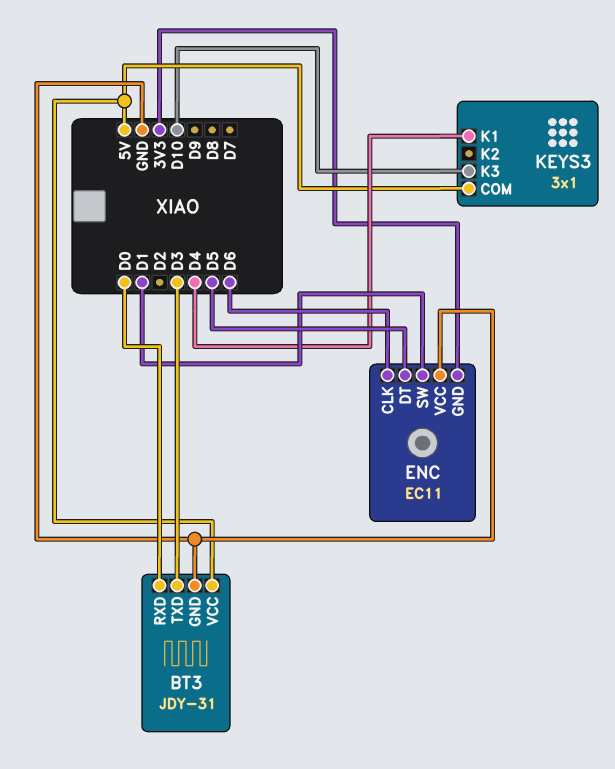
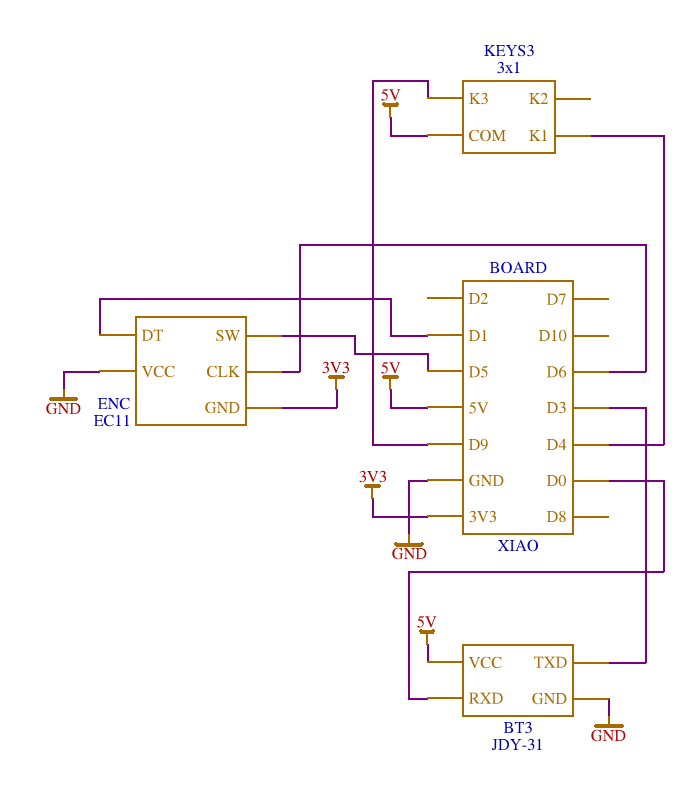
ENC pin DT: D5 -> D1
ENC pin SW: D1 -> D5
KEYS3 pin K3: D10 -> D9

